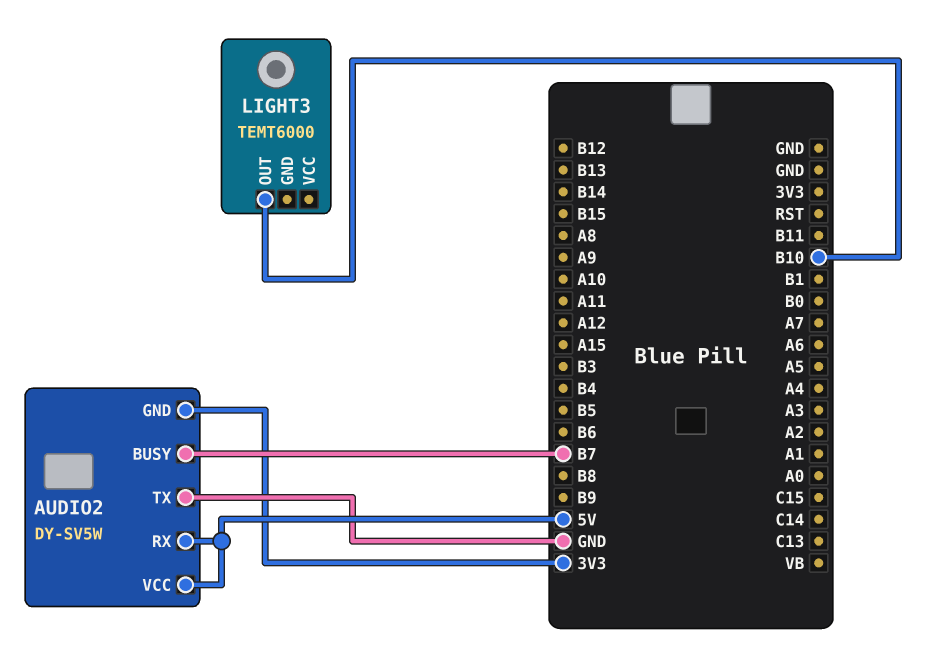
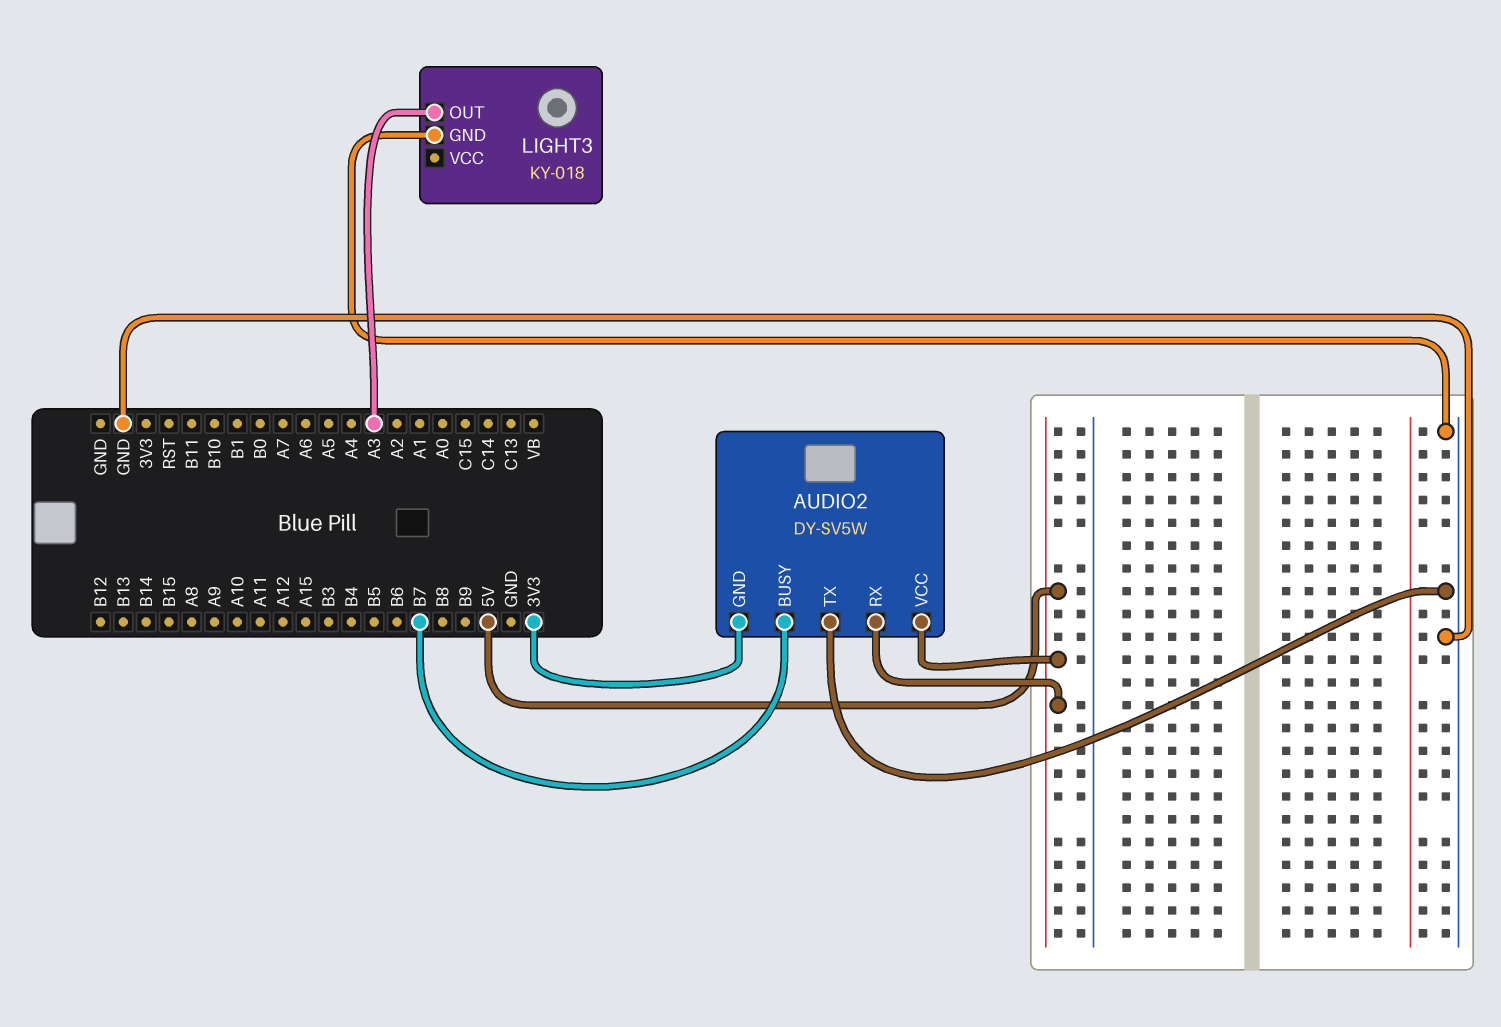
LIGHT3: TEMT6000 -> KY-018
LIGHT3 pin GND: none -> GND
LIGHT3 pin OUT: B10 -> A3

